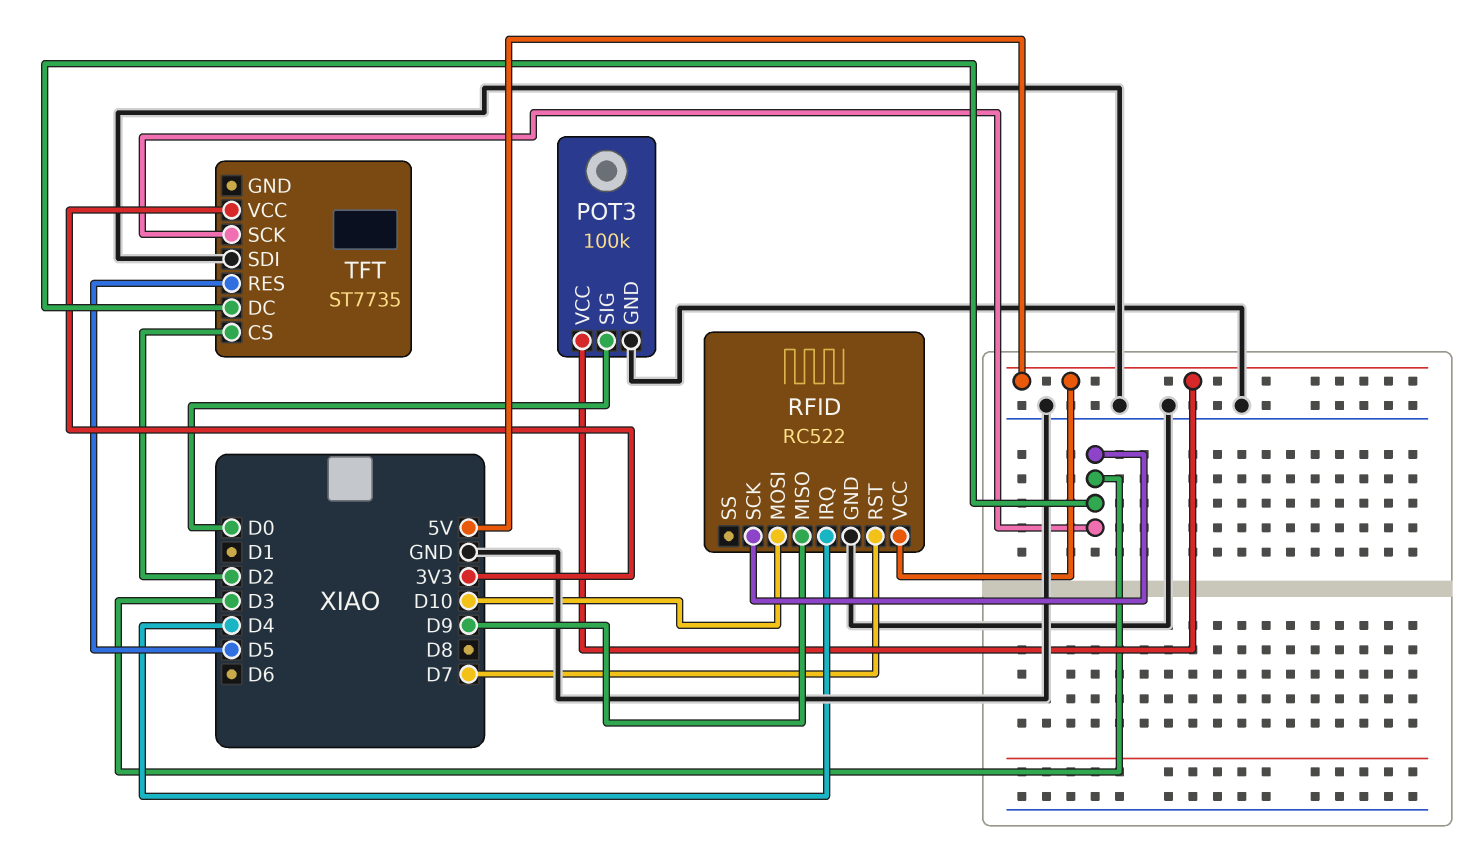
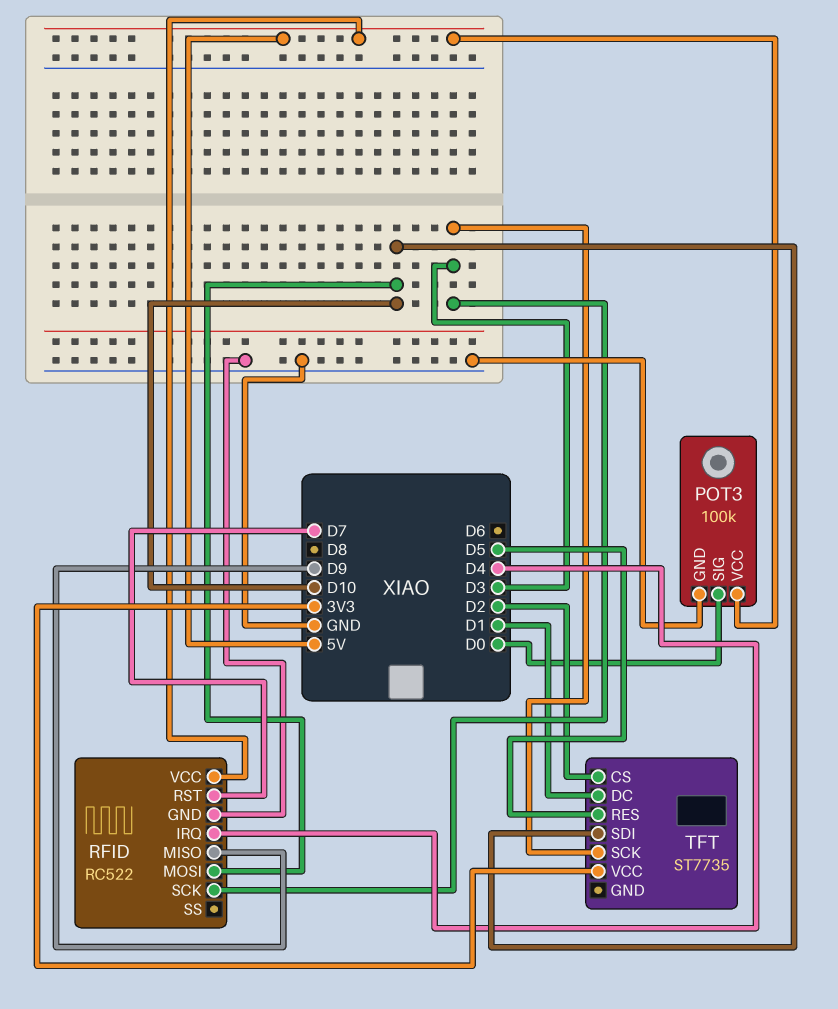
TFT pin DC: D3 -> D1
TFT pin SDI: GND -> D10

